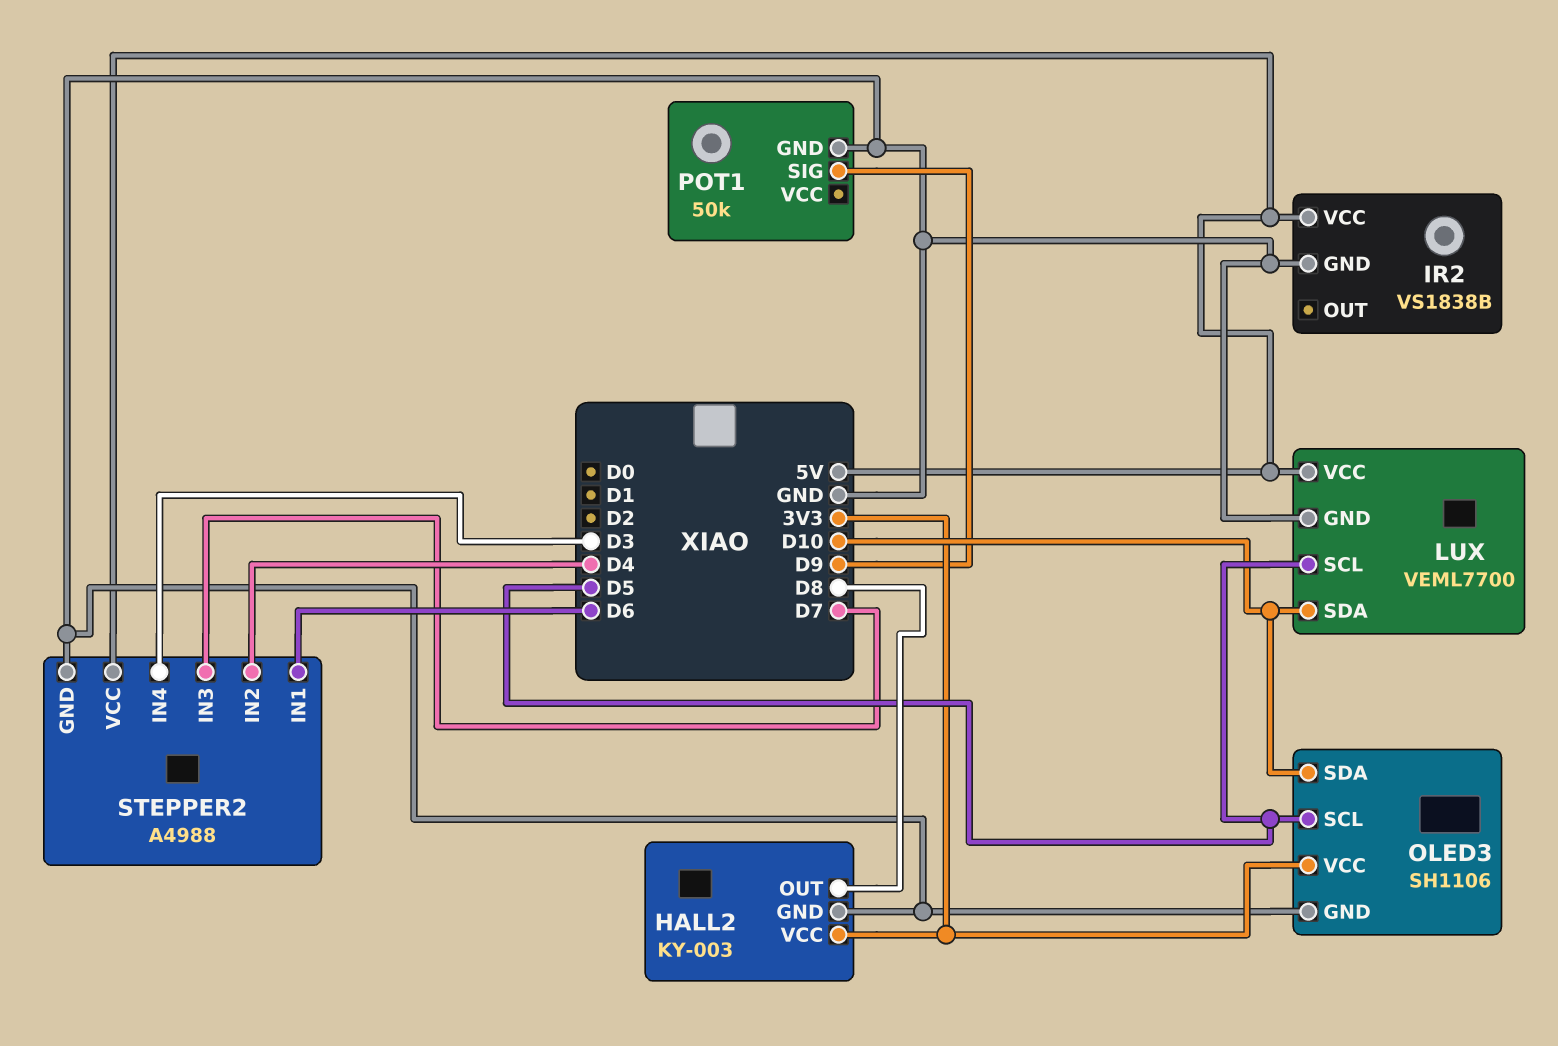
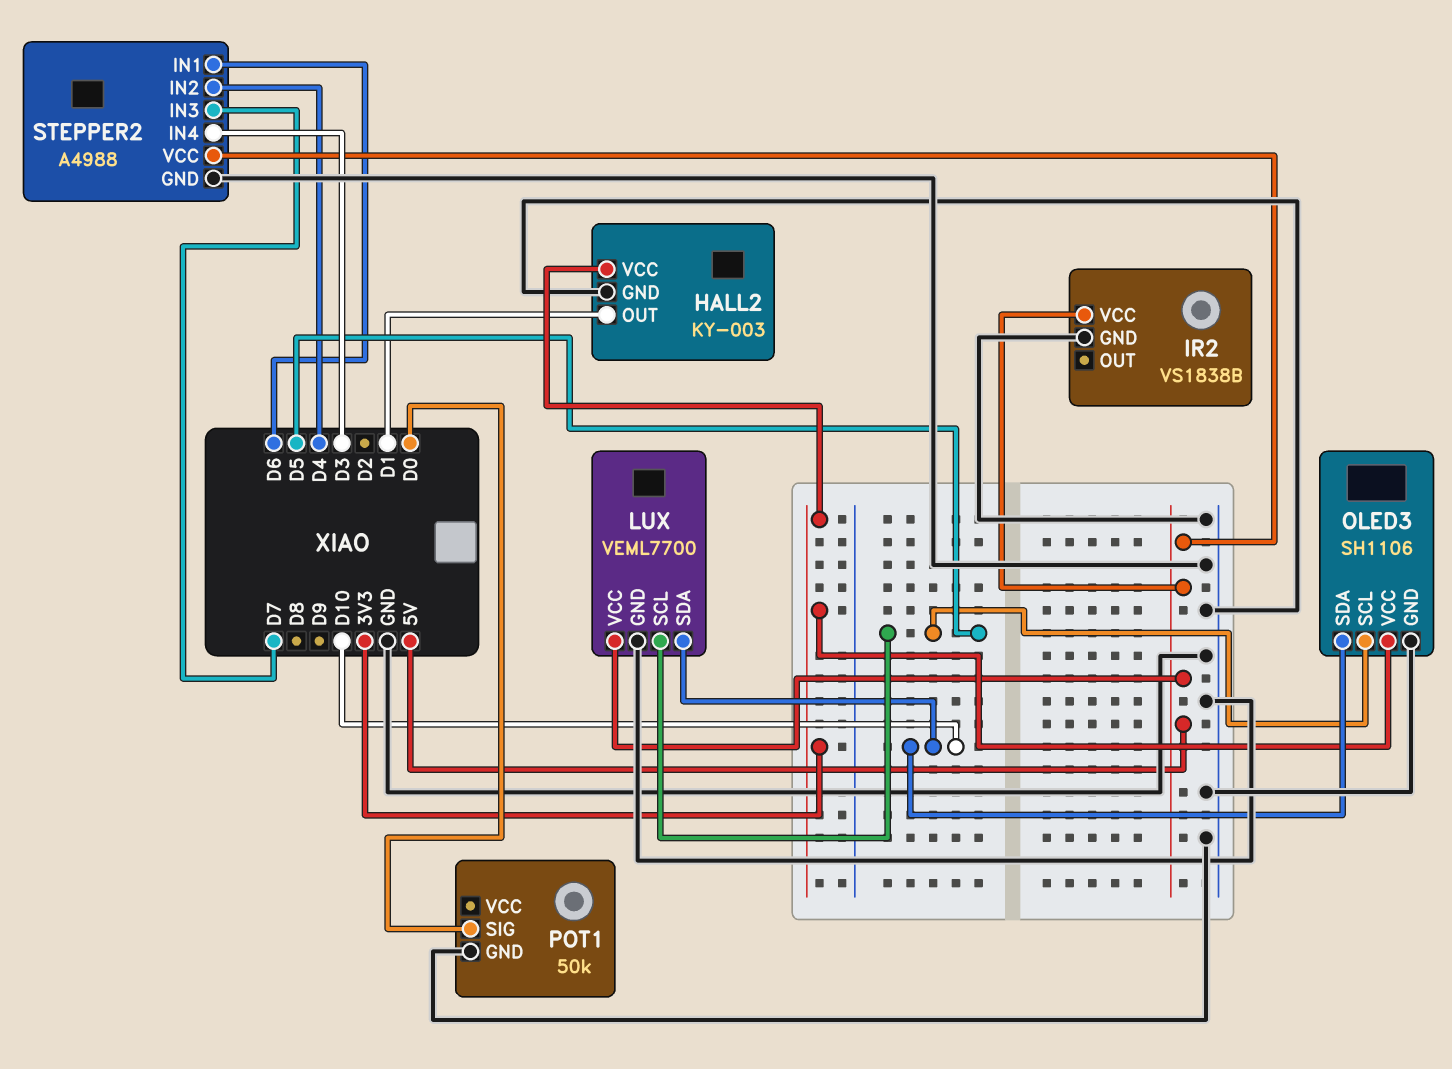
HALL2 pin OUT: D8 -> D1
POT1 pin SIG: D9 -> D0

